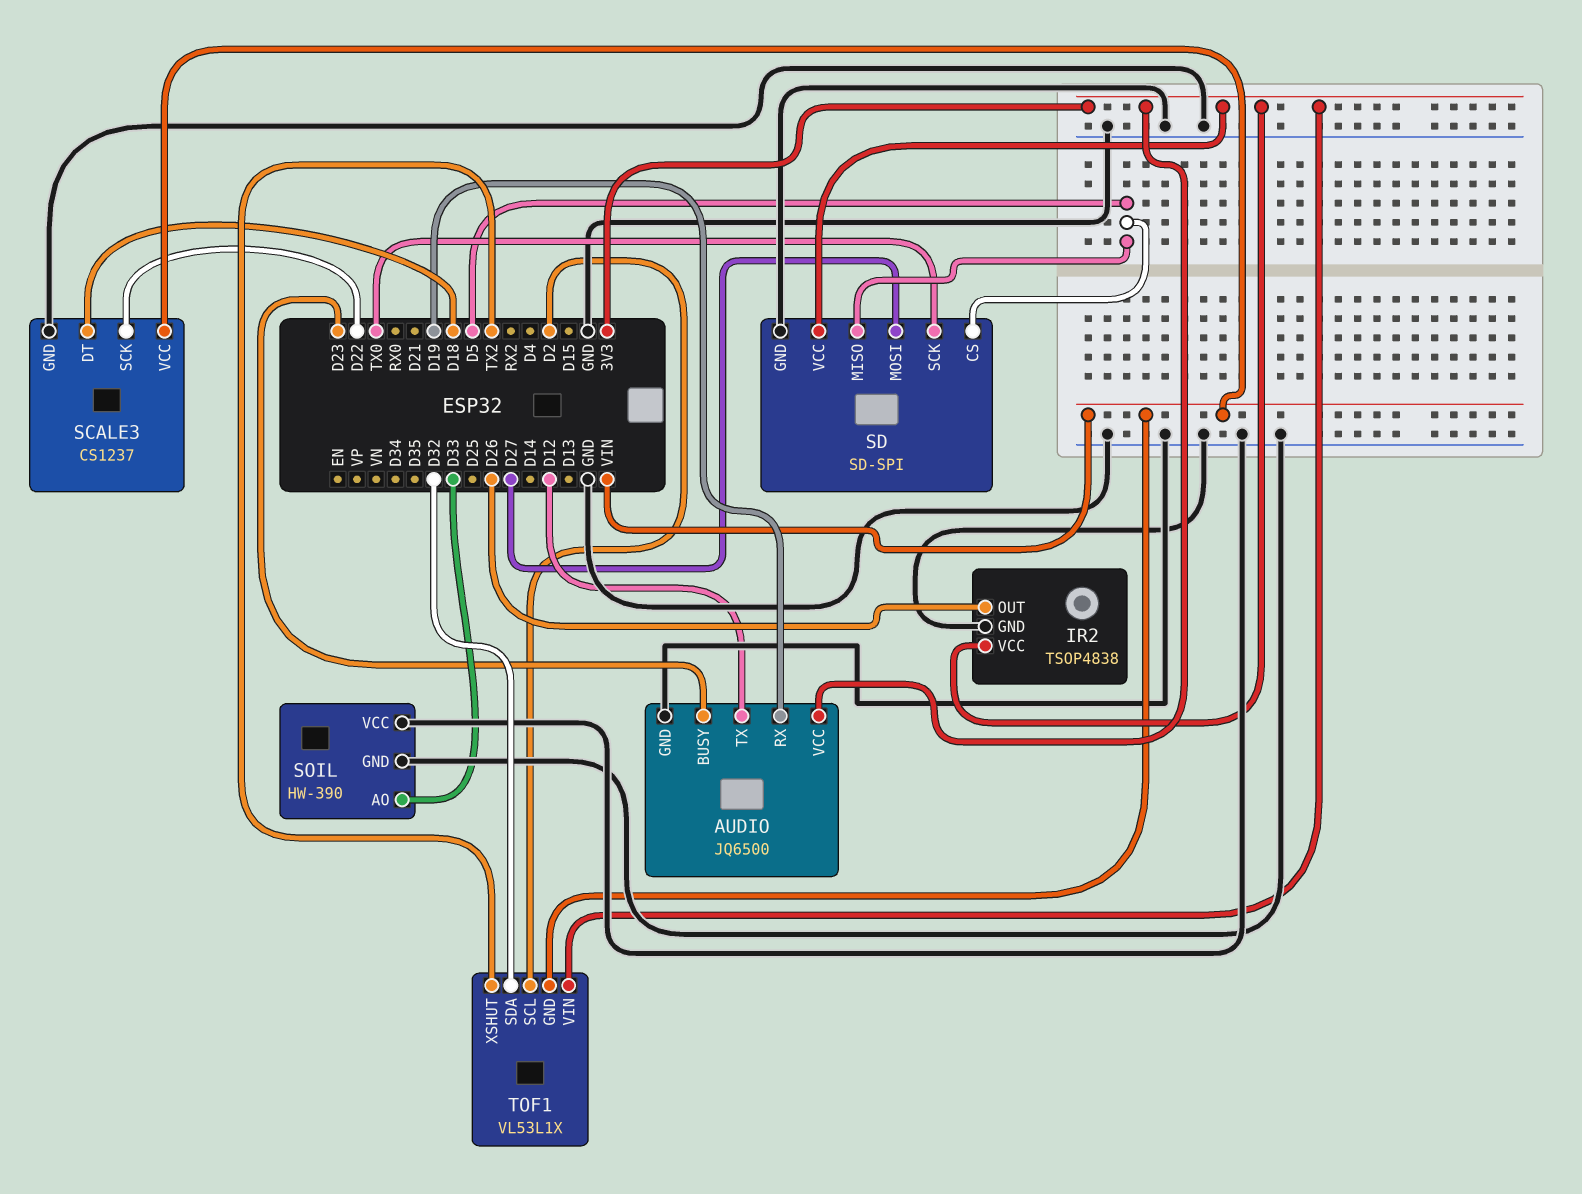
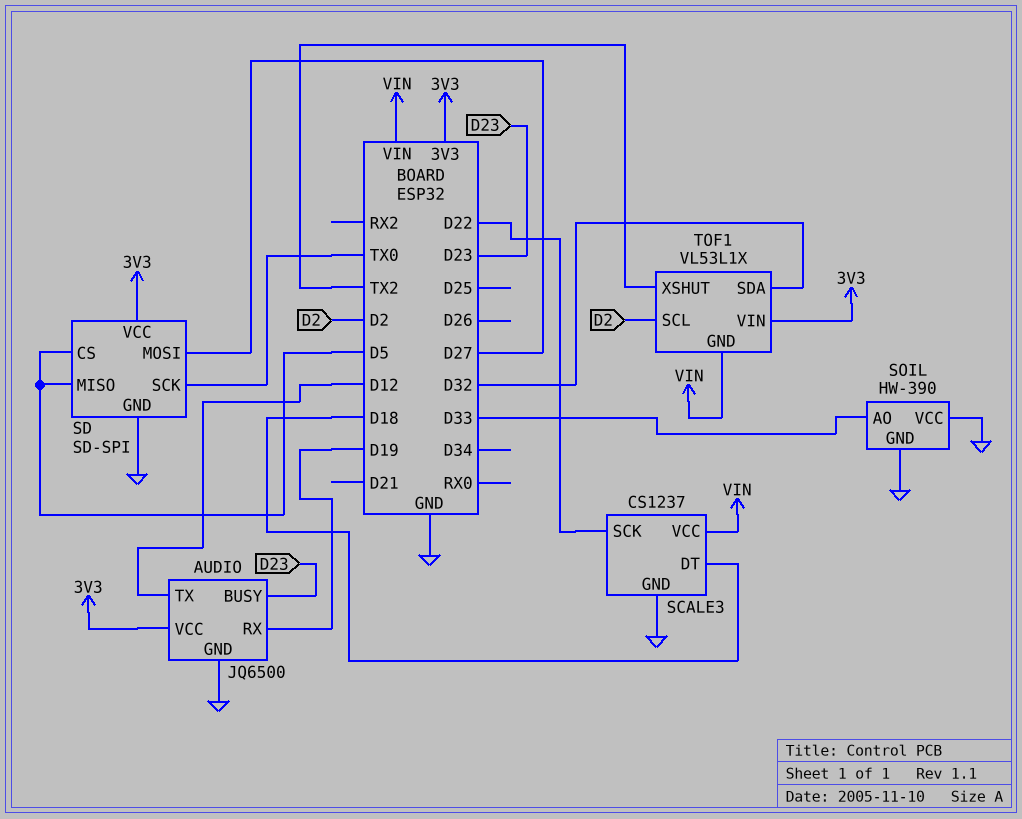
IR2: TSOP4838 -> none
IR2 pin GND: GND -> none
IR2 pin OUT: D26 -> none
IR2 pin VCC: 3V3 -> none

